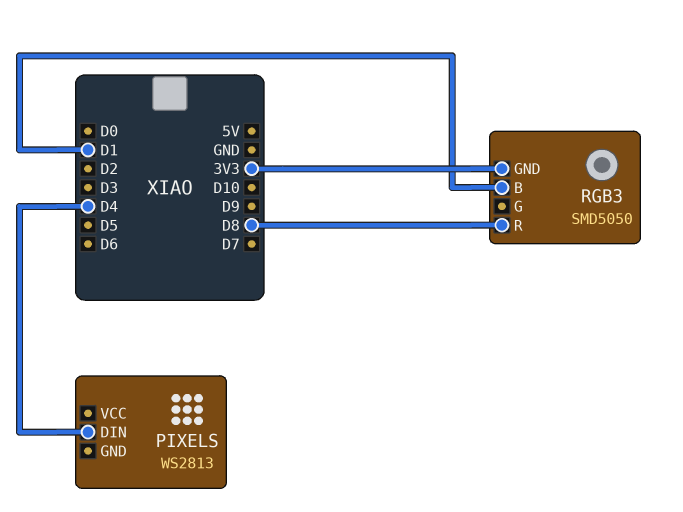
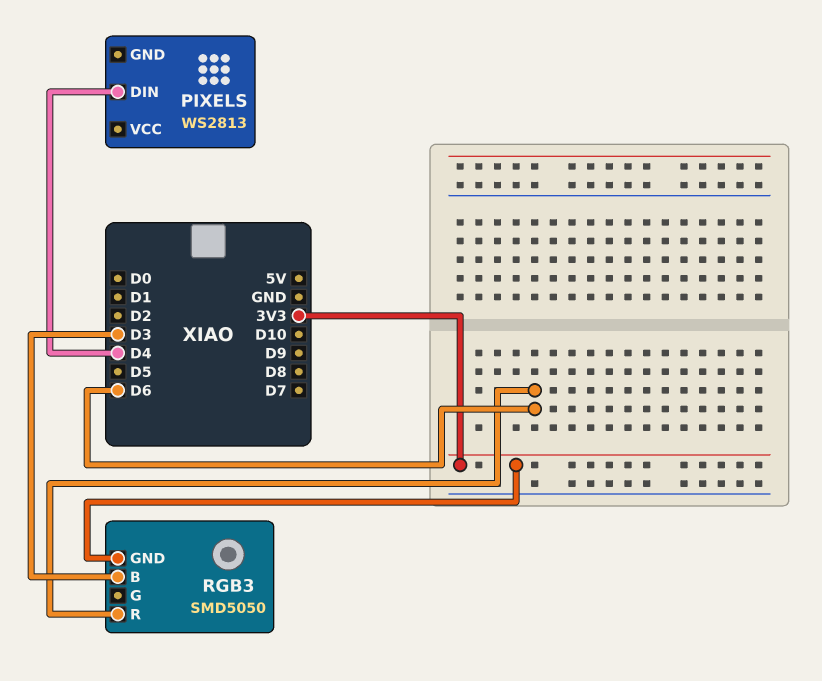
RGB3 pin B: D1 -> D3
RGB3 pin R: D8 -> D6

